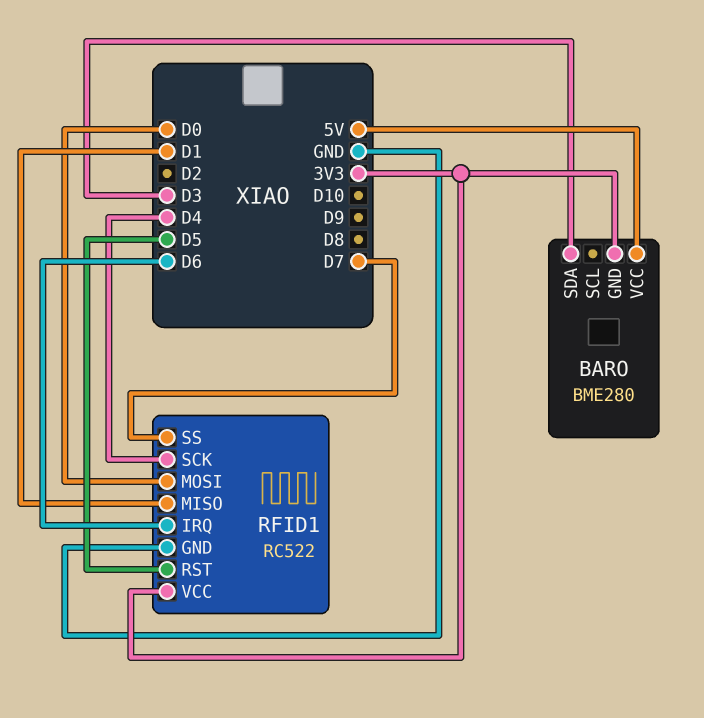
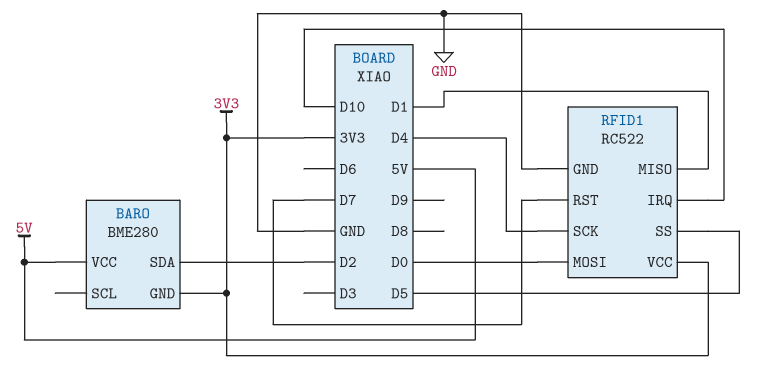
BARO pin SDA: D3 -> D2
RFID1 pin IRQ: D6 -> D10
RFID1 pin RST: D5 -> D7
RFID1 pin SS: D7 -> D5

